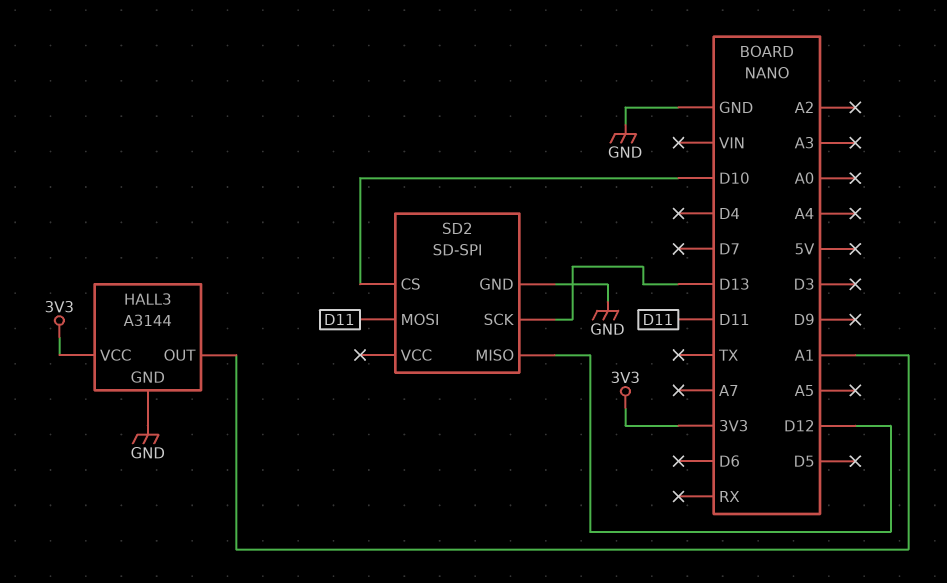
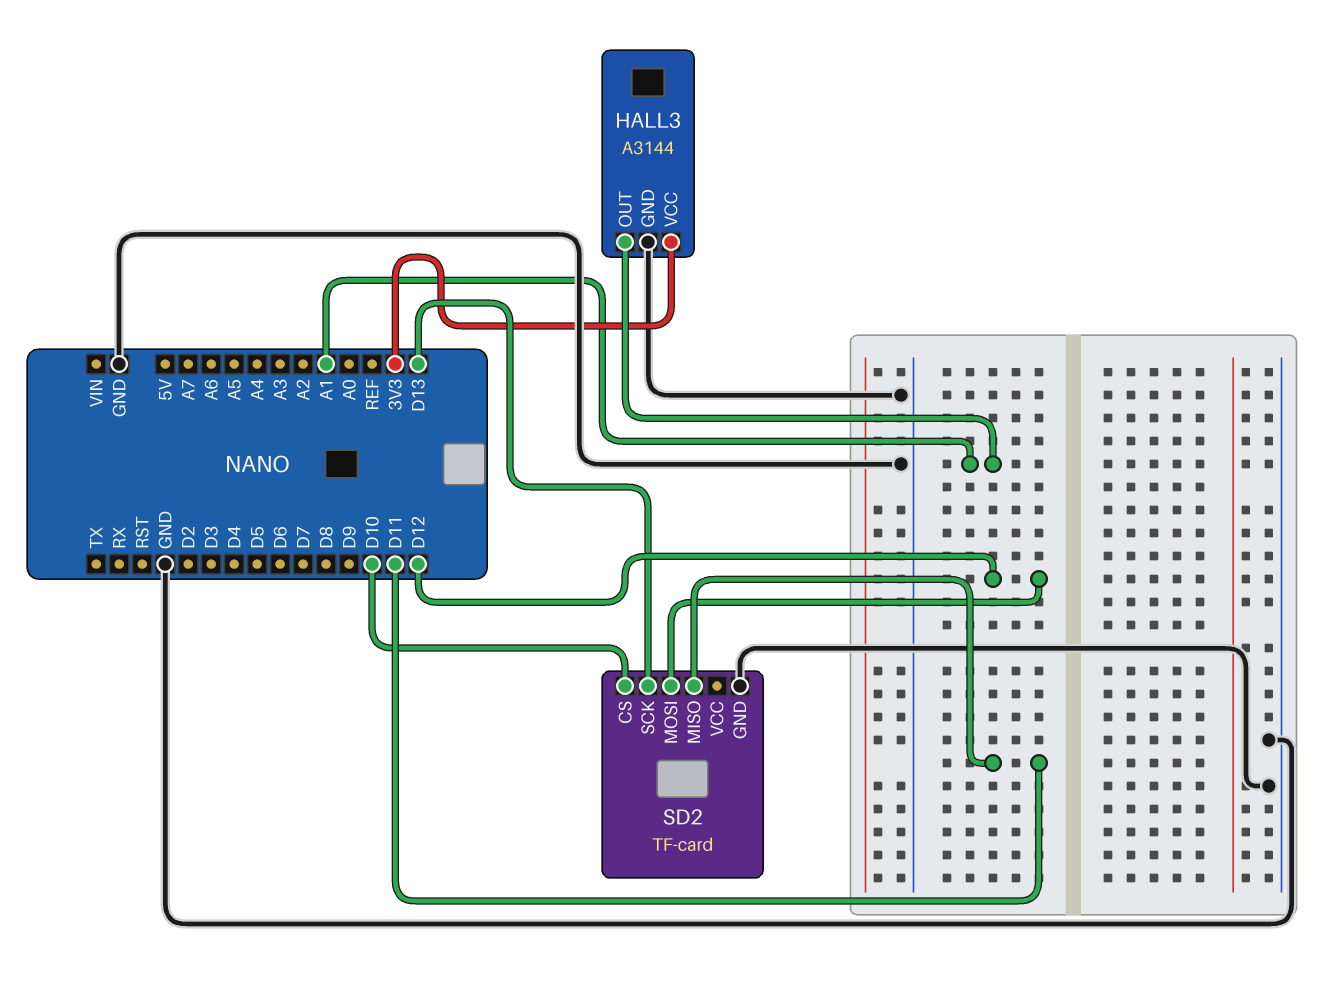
SD2: SD-SPI -> TF-card
SD2 pin MISO: D12 -> D11
SD2 pin MOSI: D11 -> D12

